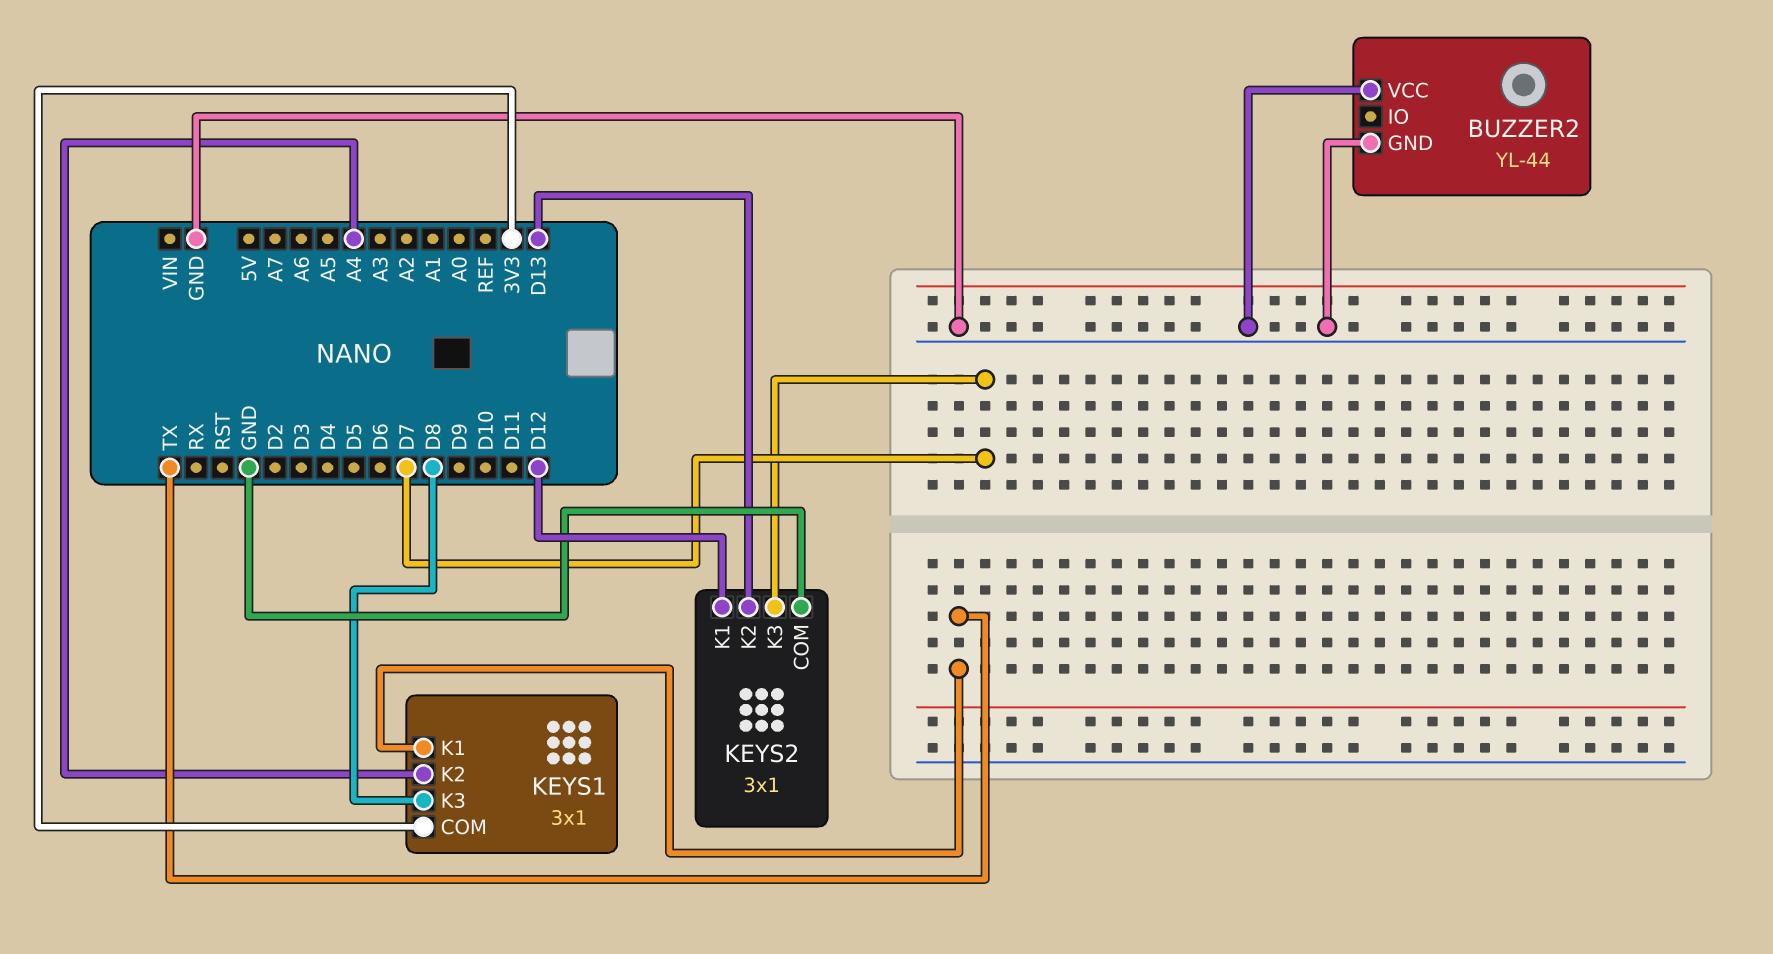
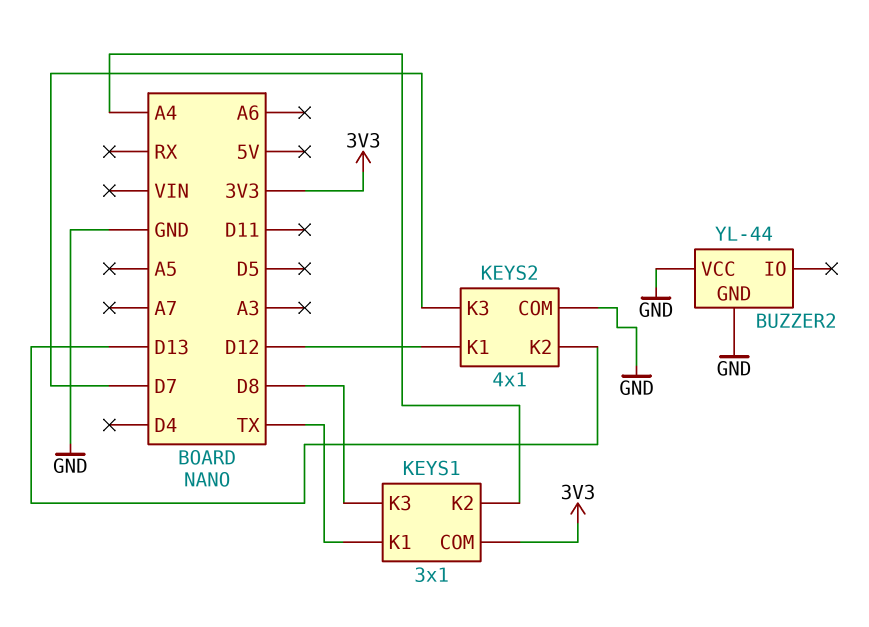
KEYS2: 3x1 -> 4x1

